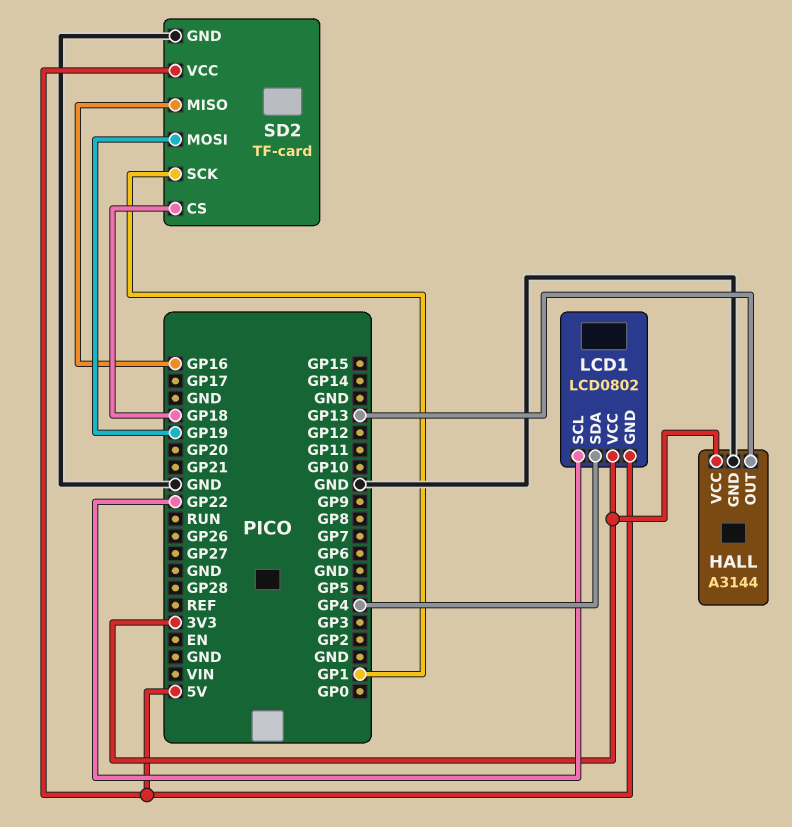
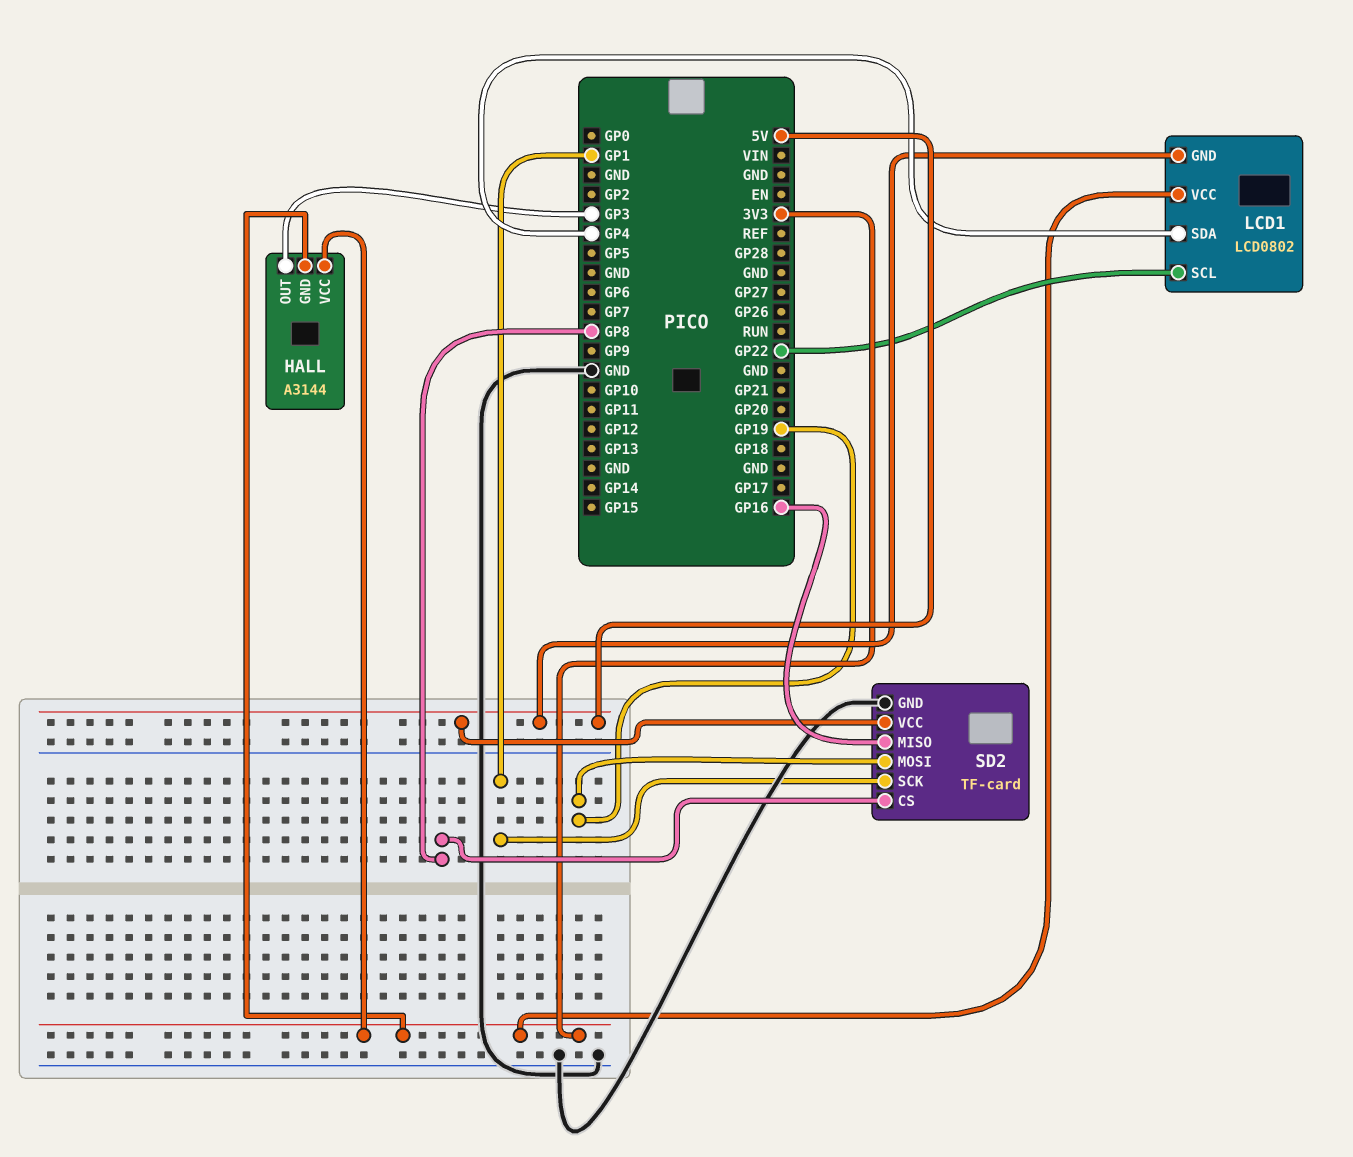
HALL pin GND: GND -> 3V3
HALL pin OUT: GP13 -> GP3
SD2 pin CS: GP18 -> GP8

